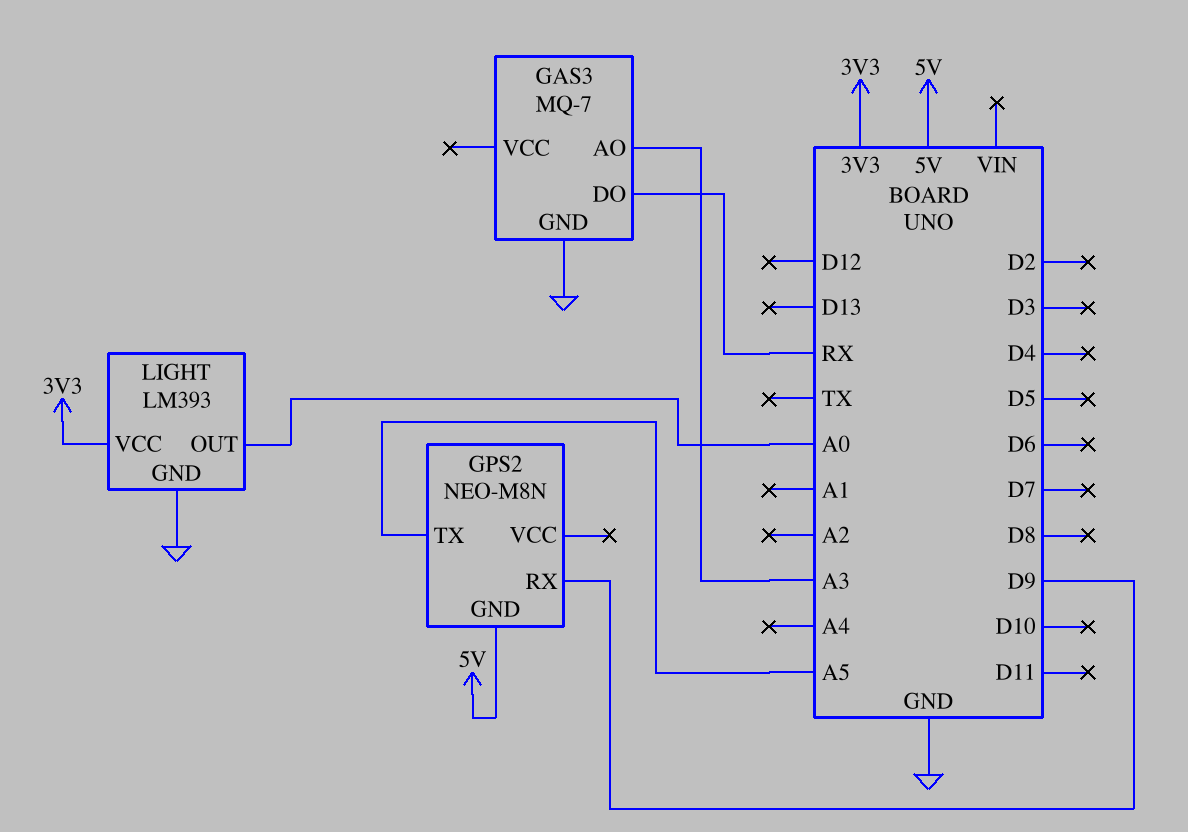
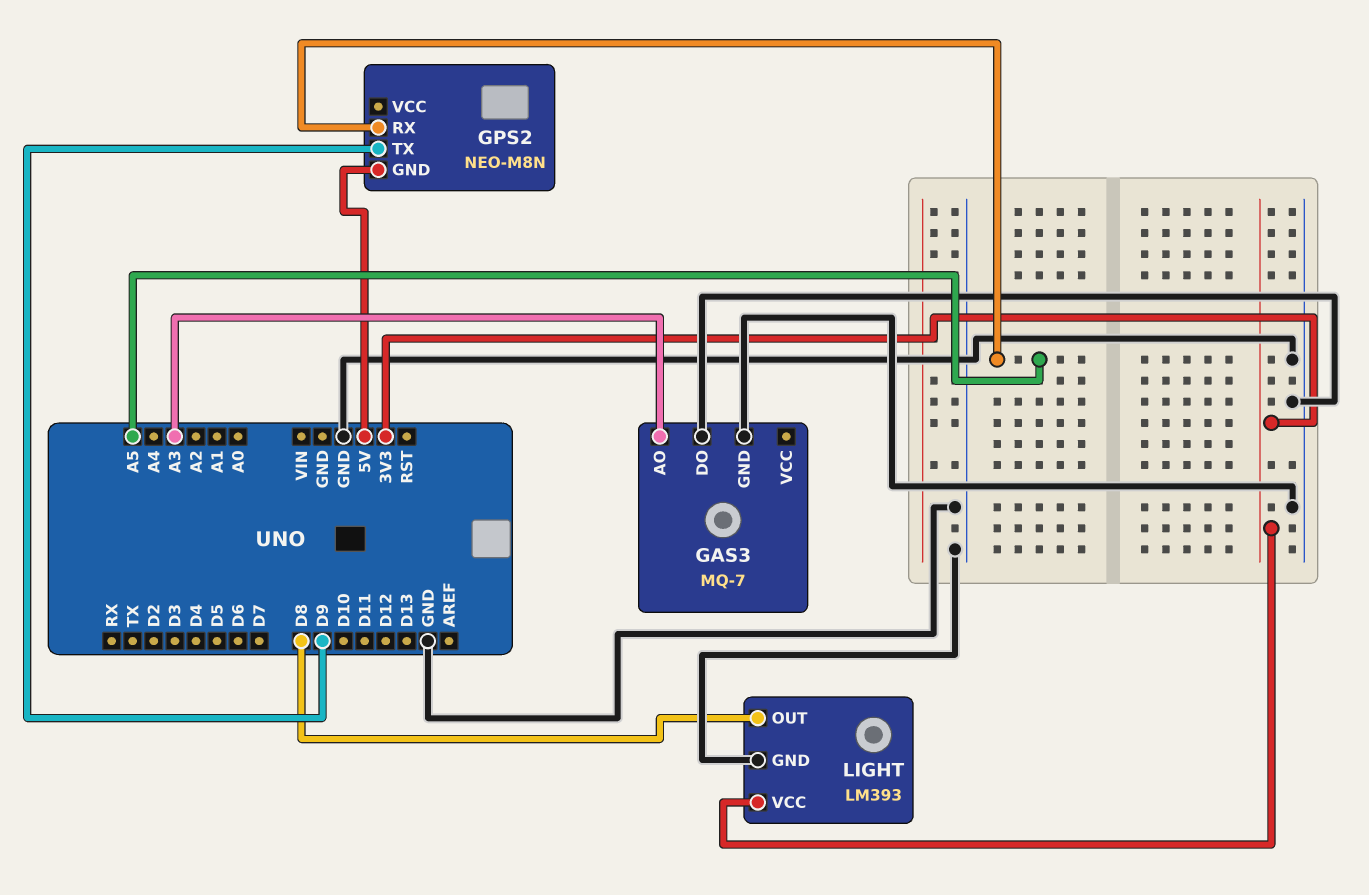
GAS3 pin DO: RX -> GND
GPS2 pin RX: D9 -> A5
GPS2 pin TX: A5 -> D9
LIGHT pin OUT: A0 -> D8

